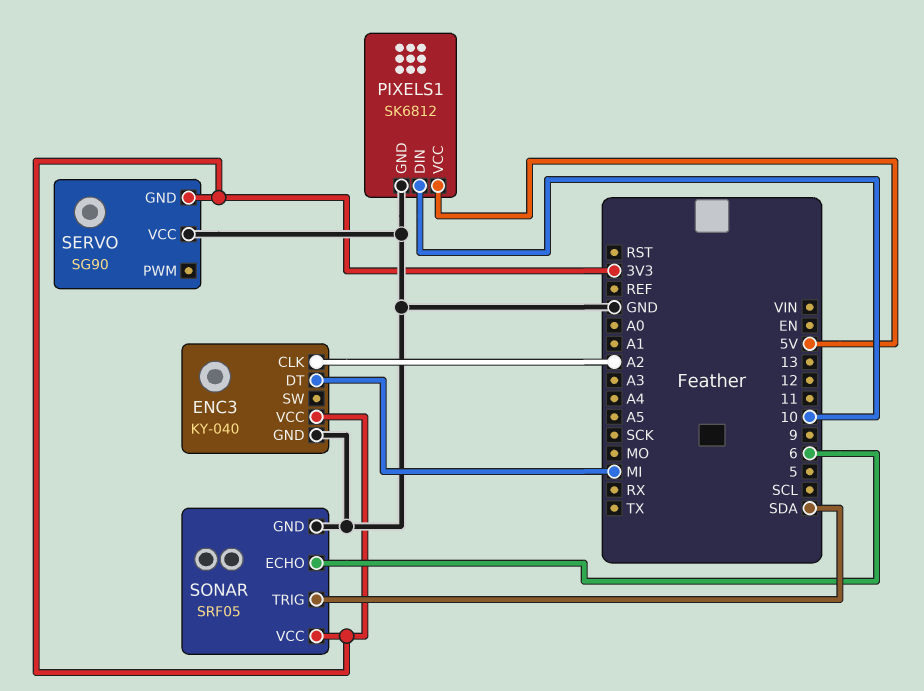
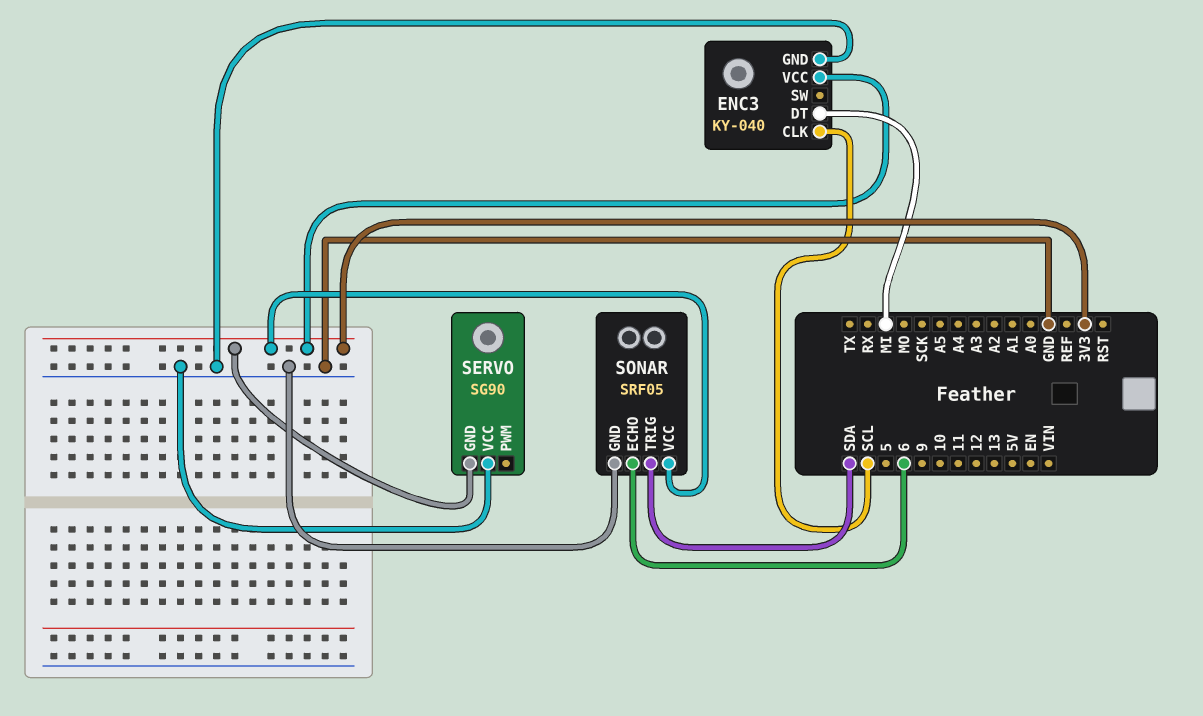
ENC3 pin CLK: A2 -> SCL
PIXELS1: SK6812 -> none
PIXELS1 pin DIN: 10 -> none
PIXELS1 pin GND: GND -> none
PIXELS1 pin VCC: 5V -> none

